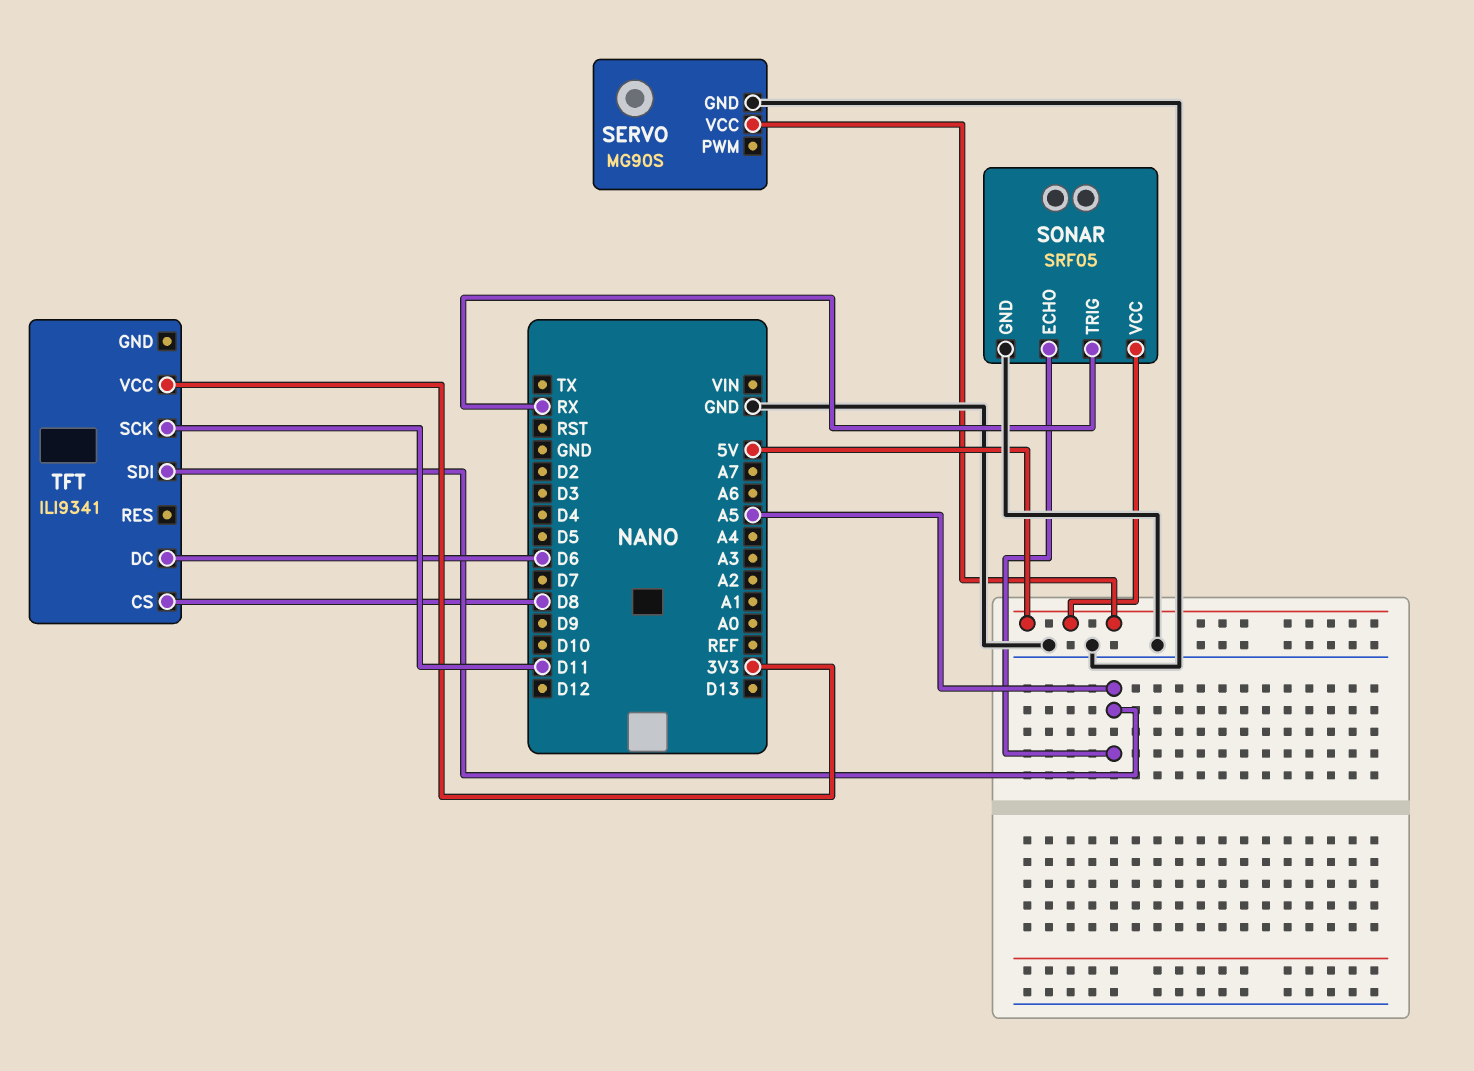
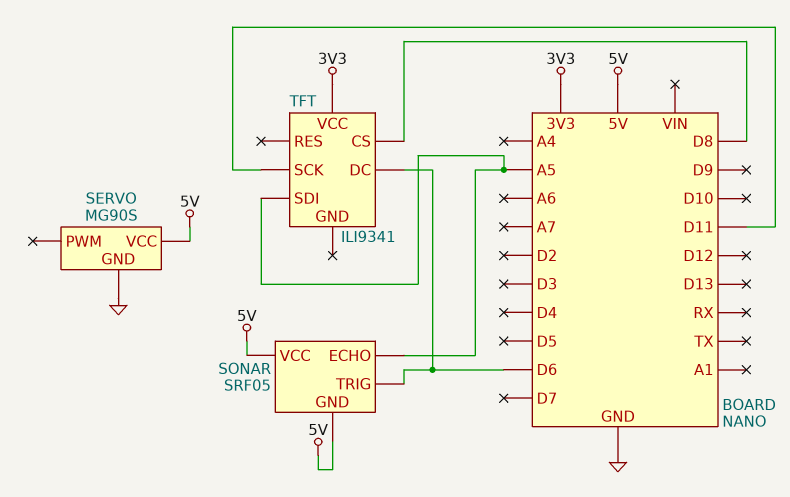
SONAR pin GND: GND -> 5V
SONAR pin TRIG: RX -> D6

